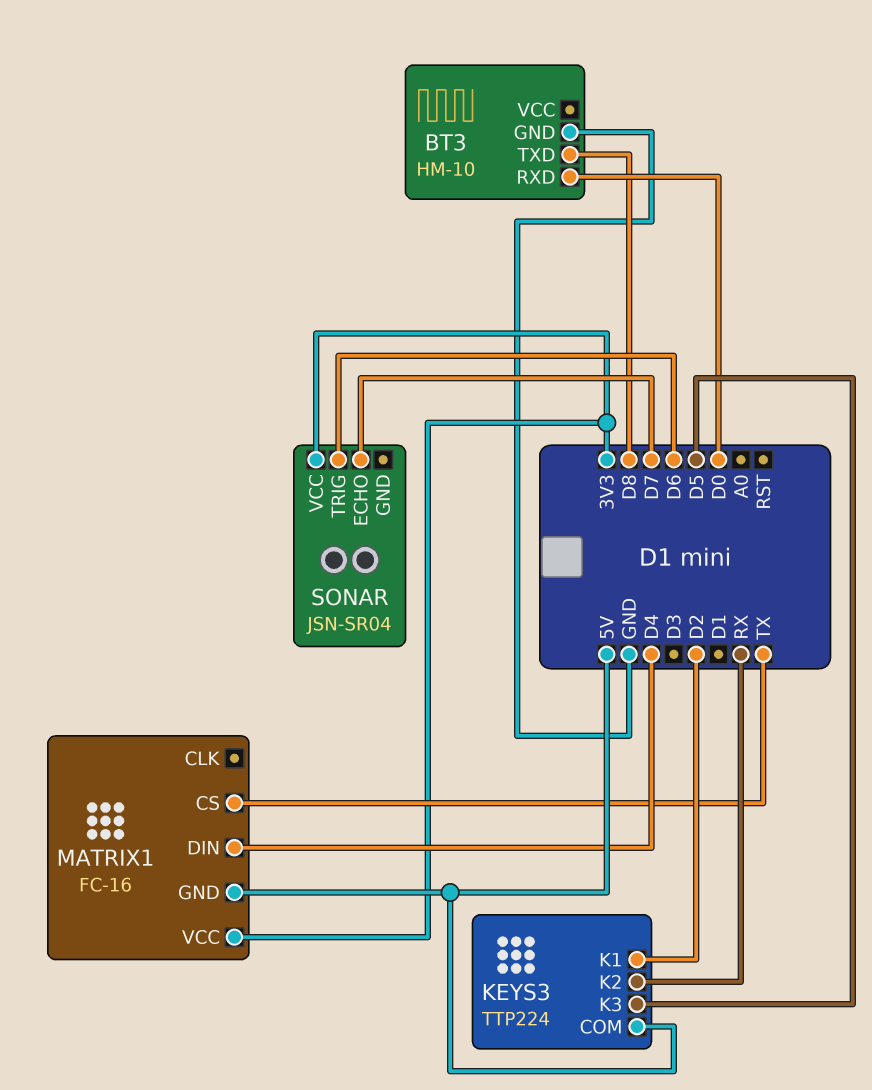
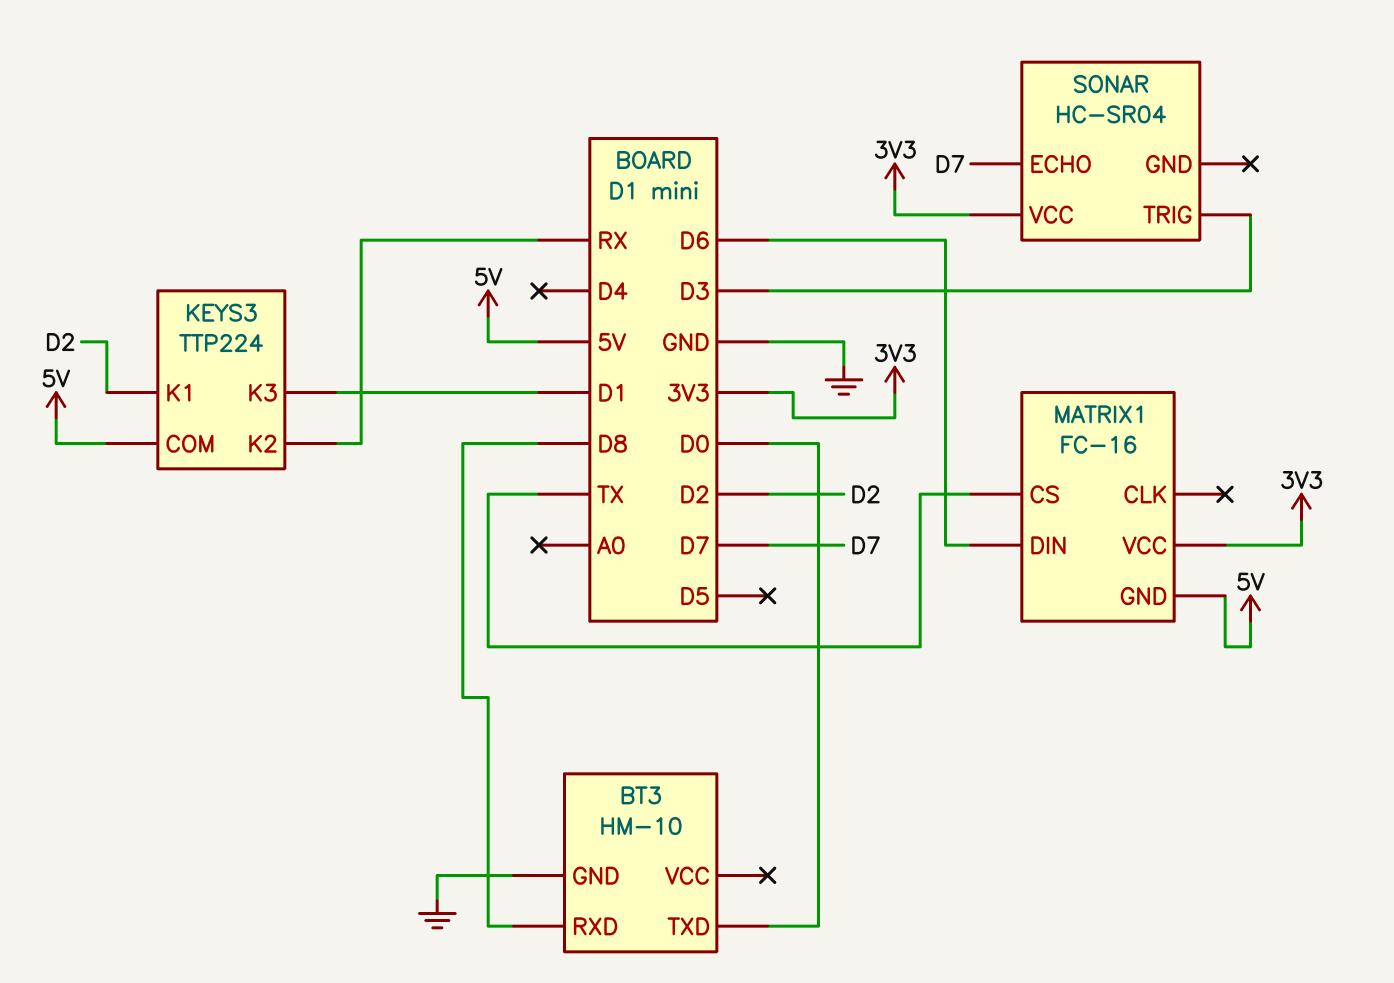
BT3 pin RXD: D0 -> D8
BT3 pin TXD: D8 -> D0
KEYS3 pin K3: D5 -> D1
MATRIX1 pin DIN: D4 -> D6
SONAR: JSN-SR04 -> HC-SR04
SONAR pin TRIG: D6 -> D3

